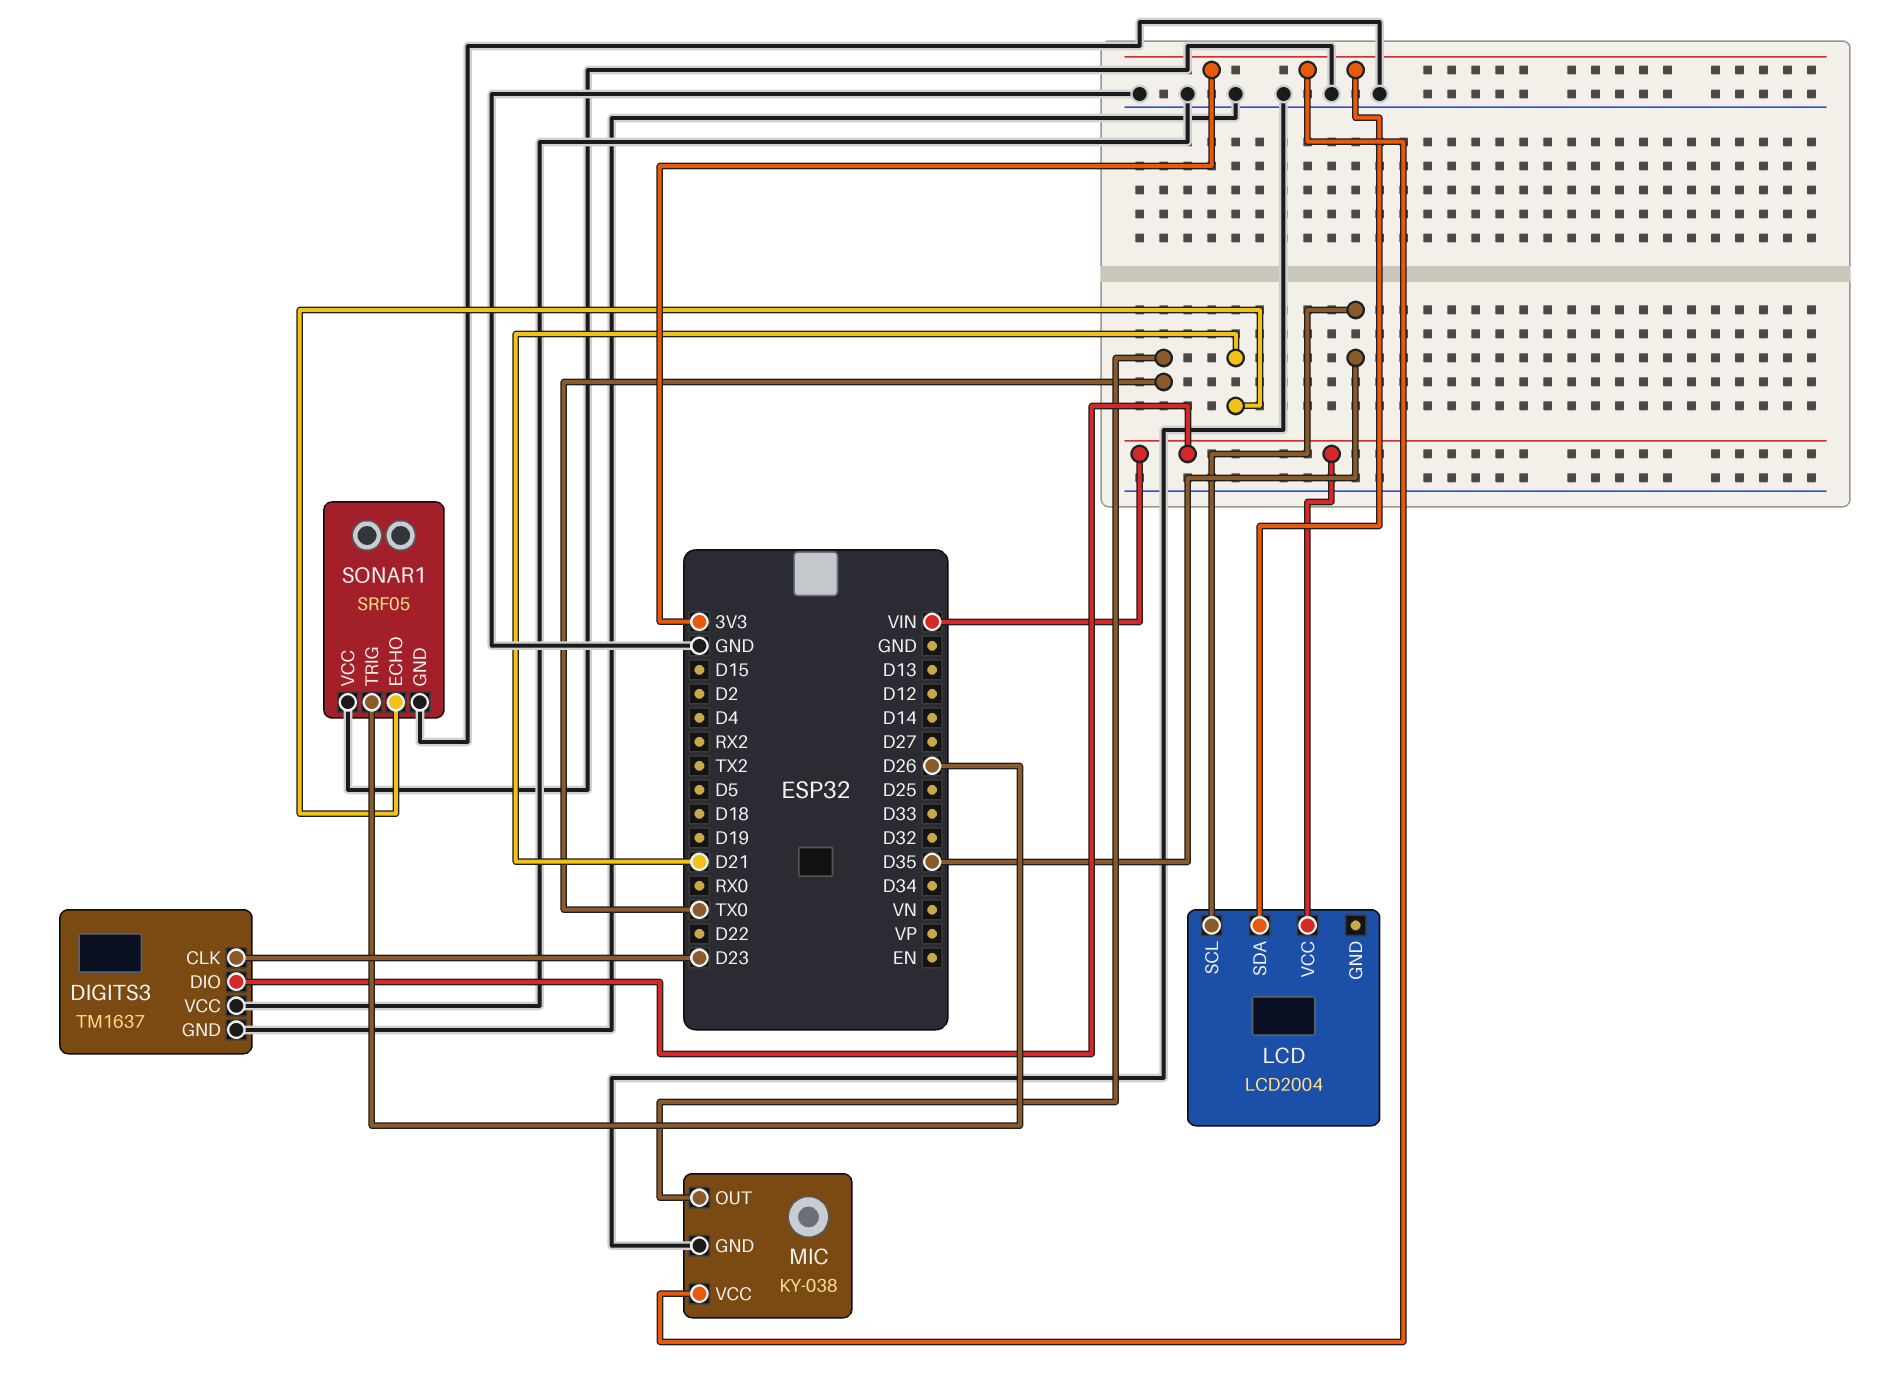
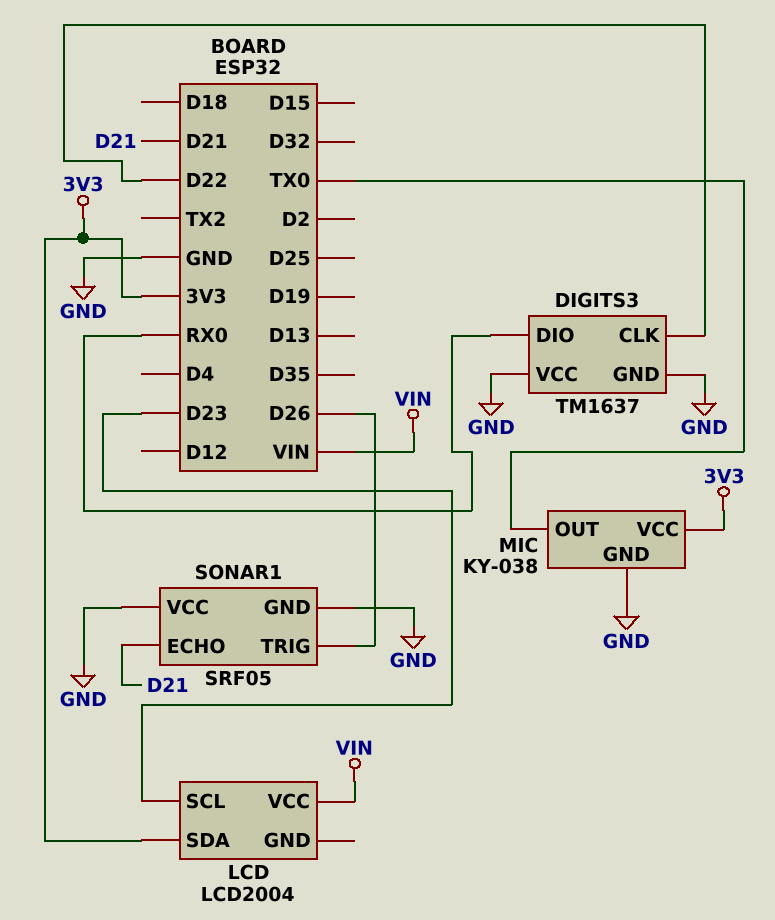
DIGITS3 pin CLK: D23 -> D22
DIGITS3 pin DIO: VIN -> RX0
LCD pin SCL: D35 -> D23

